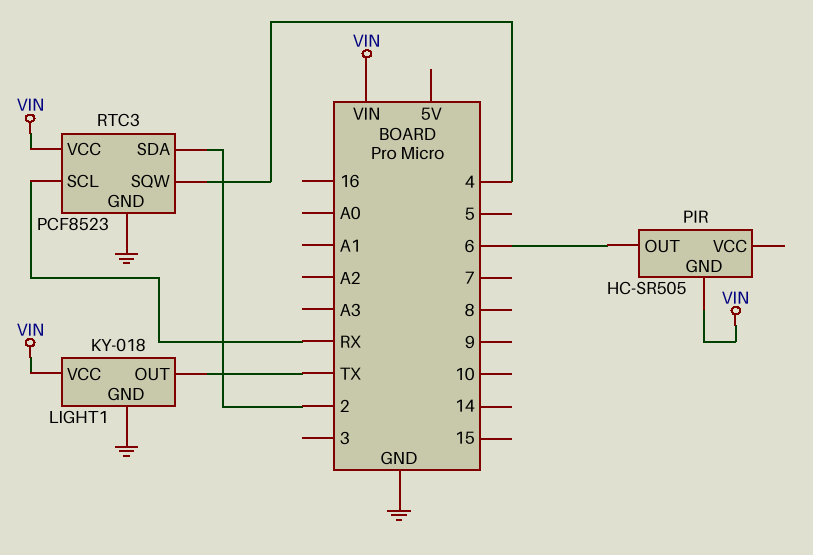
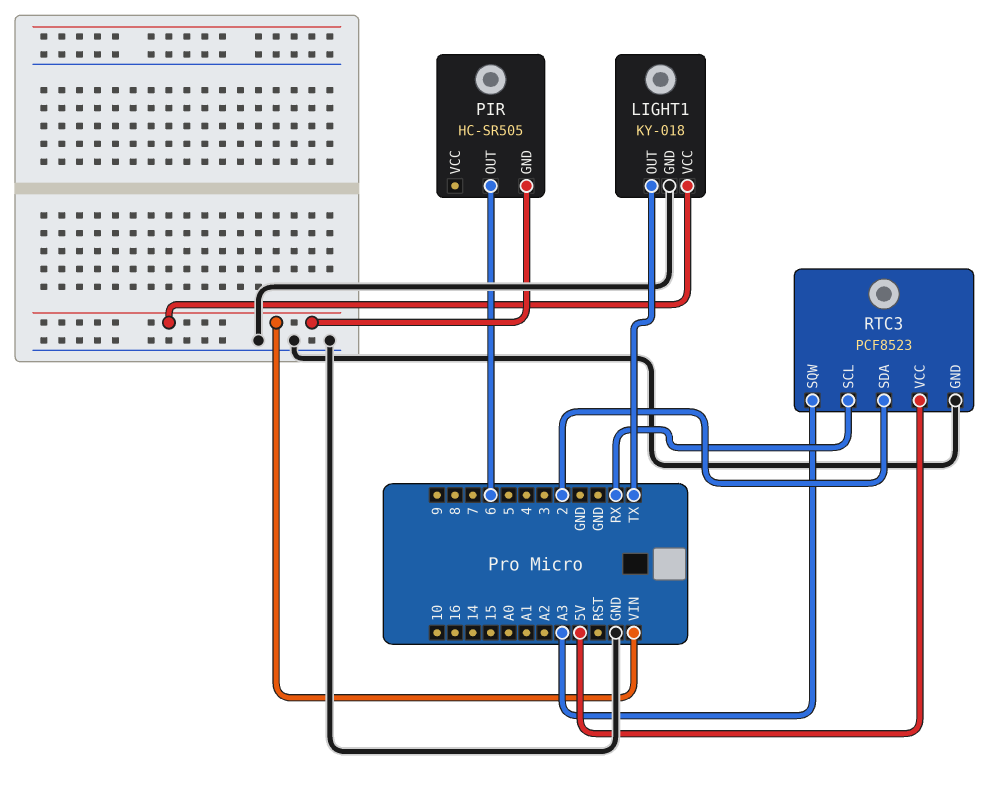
RTC3 pin SQW: 4 -> A3
RTC3 pin VCC: VIN -> 5V

